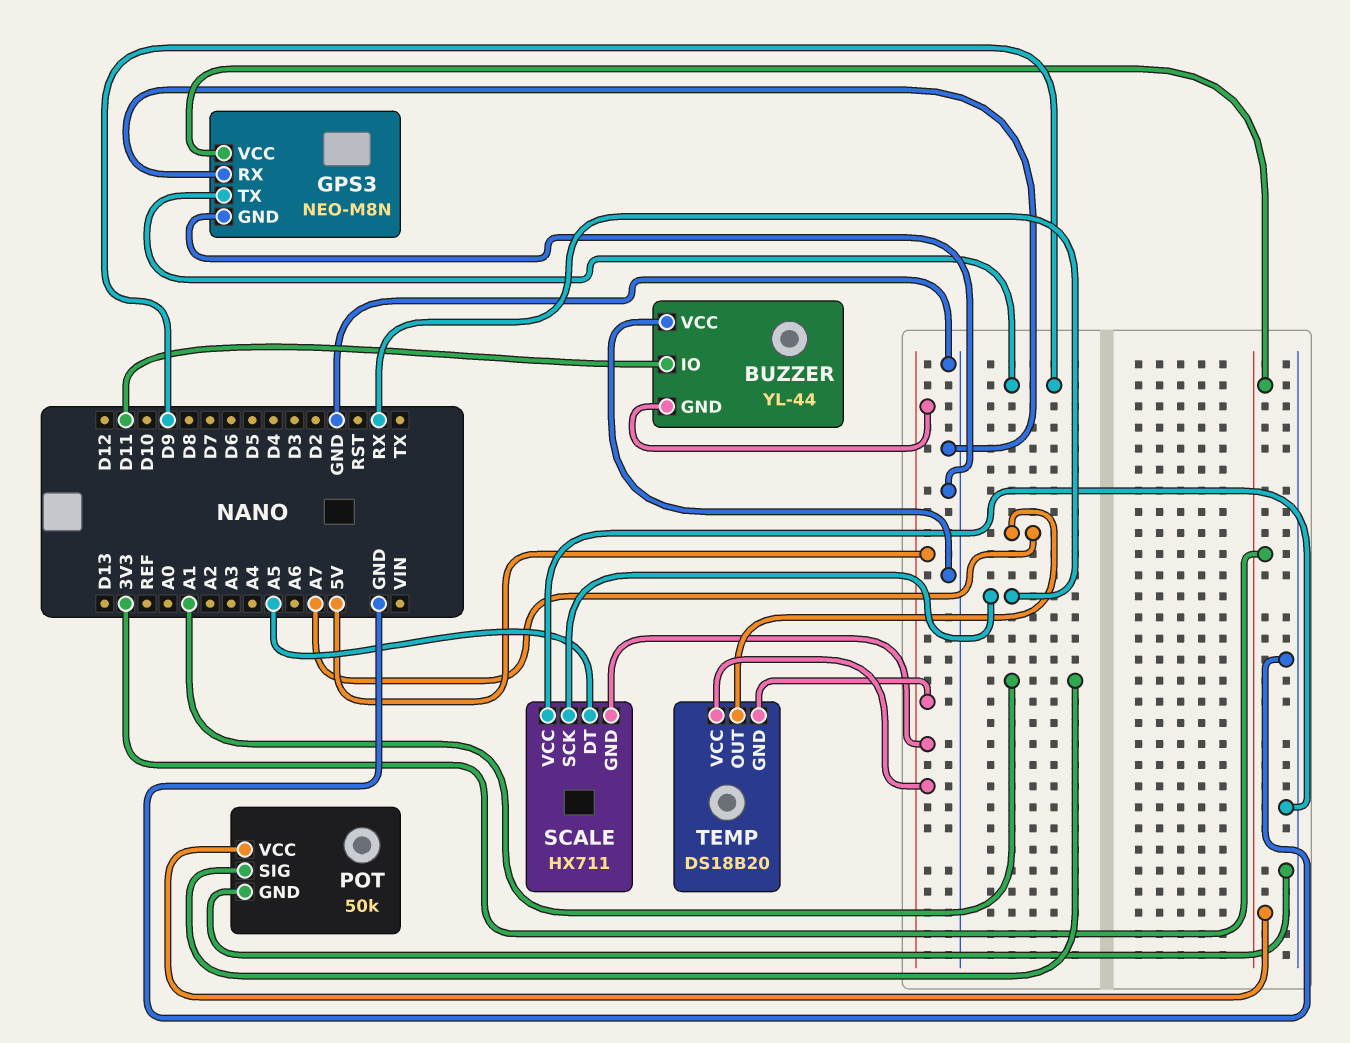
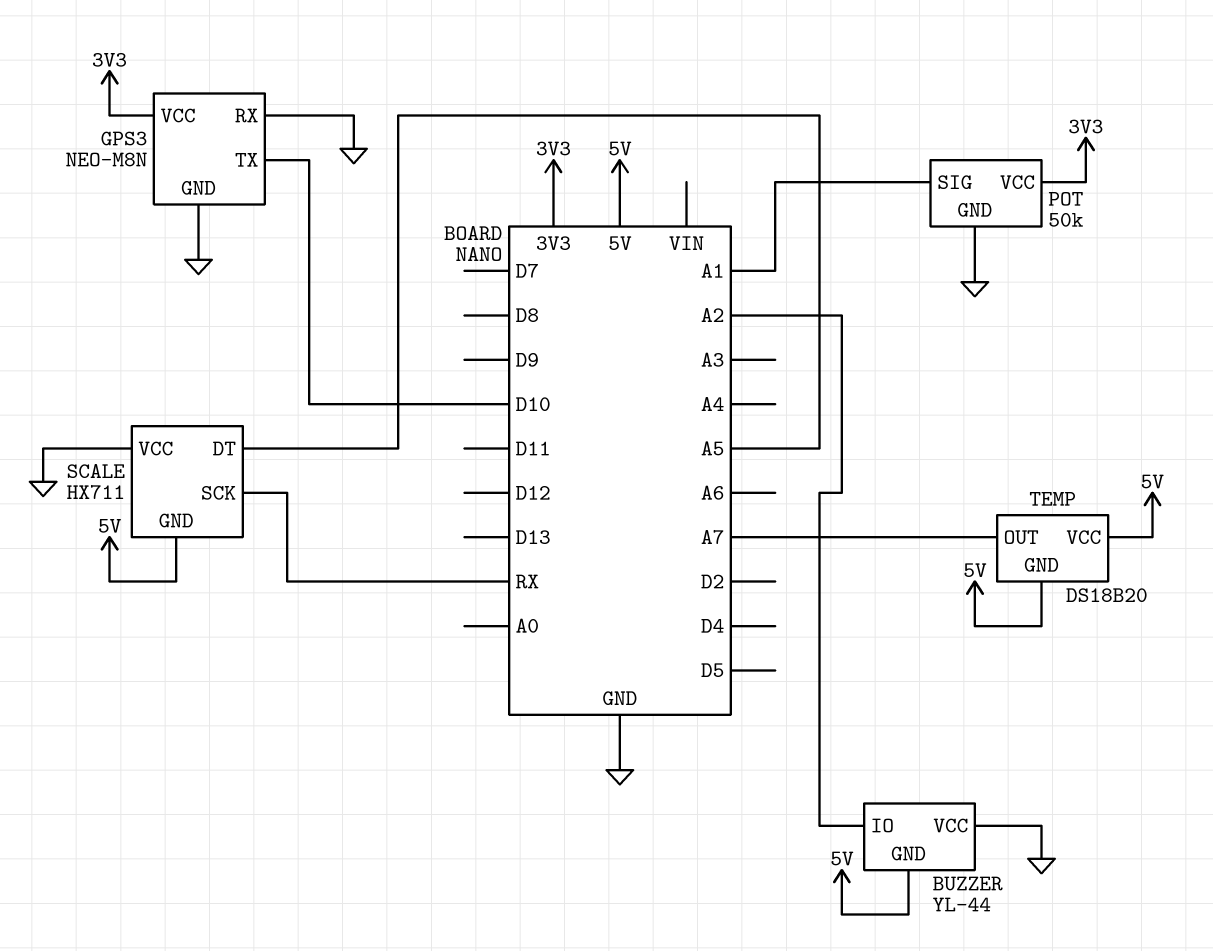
BUZZER pin IO: D11 -> A2
GPS3 pin TX: D9 -> D10

